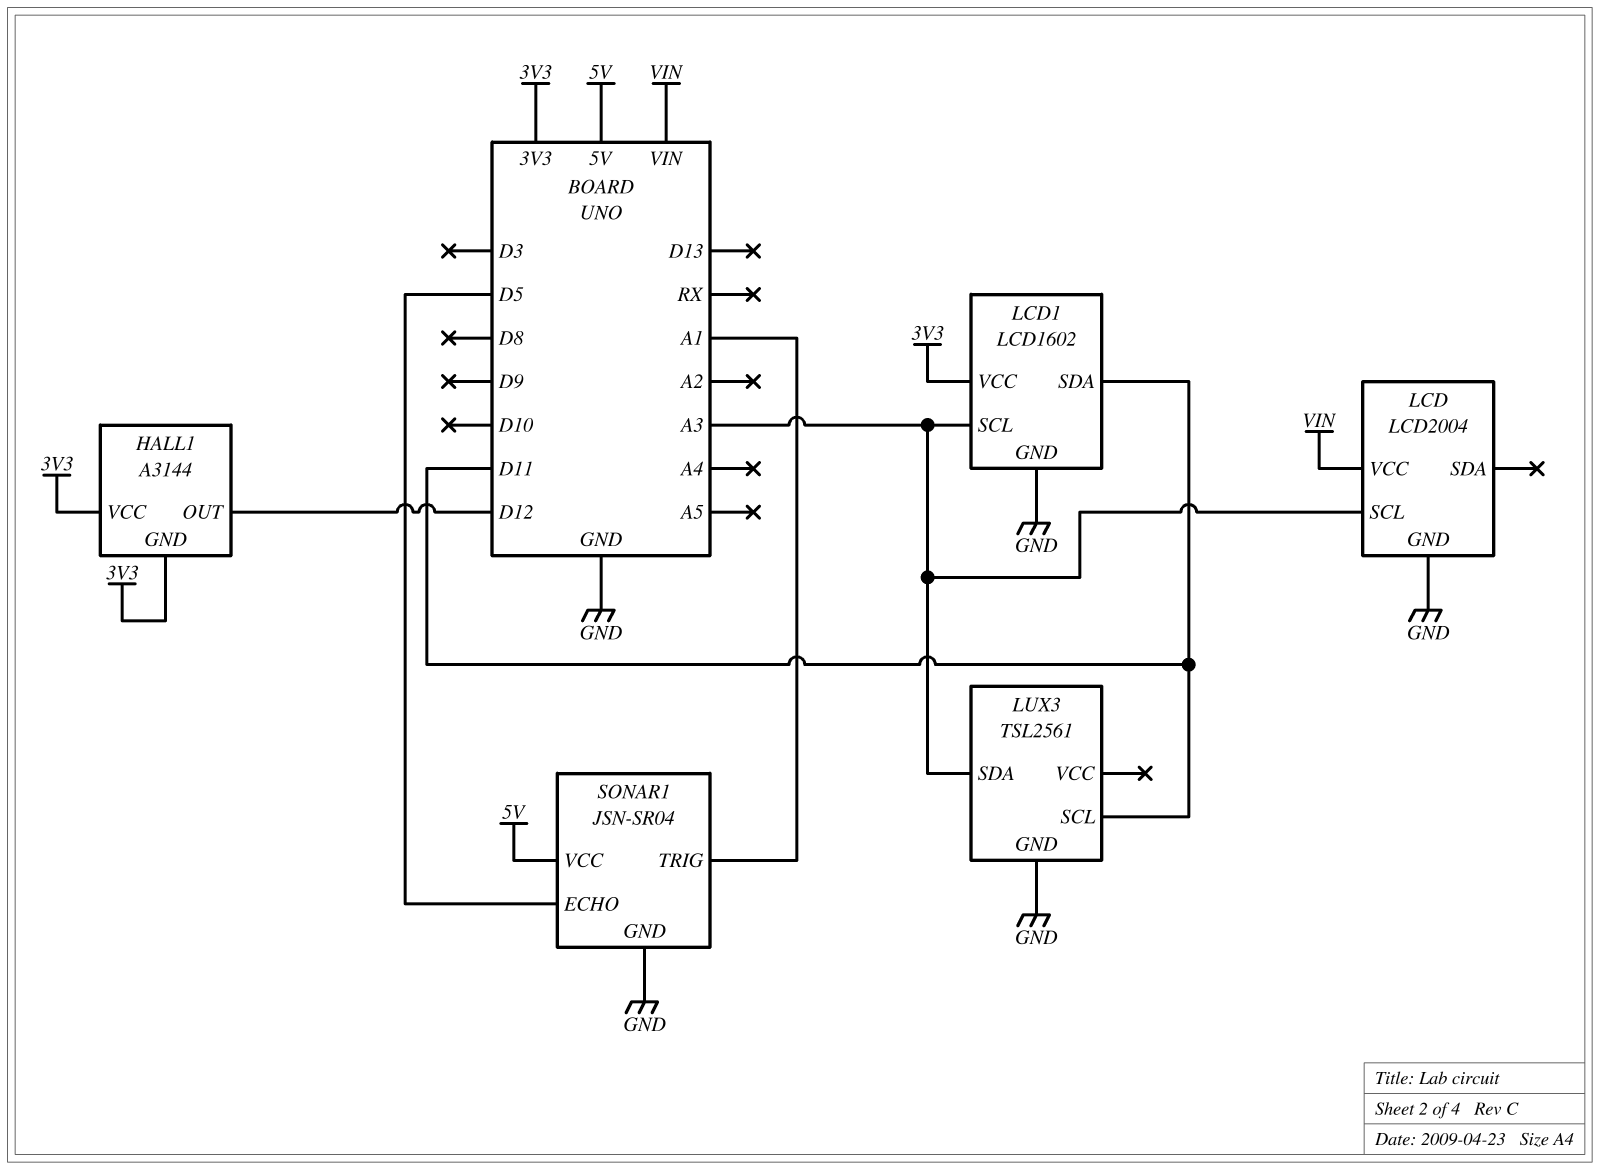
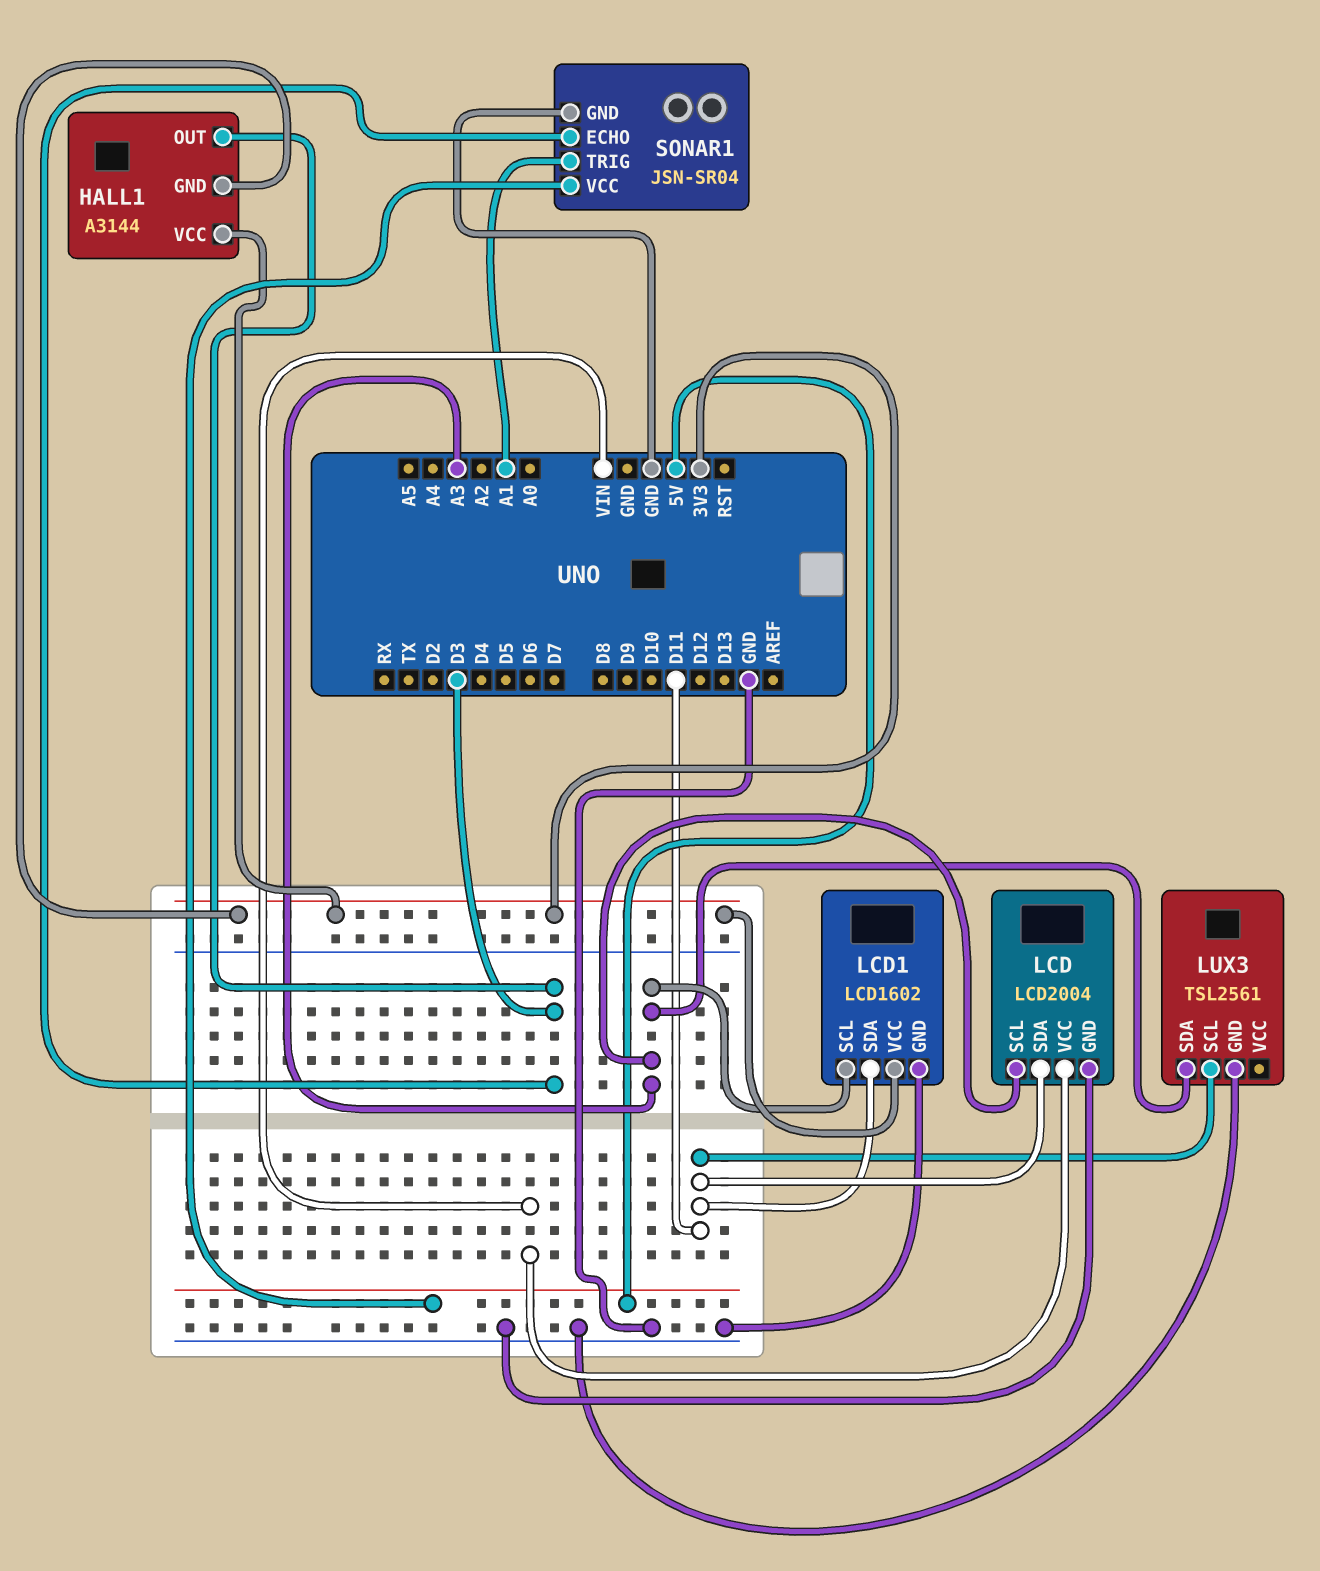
HALL1 pin OUT: D12 -> D3
LCD pin SDA: none -> D11
SONAR1 pin ECHO: D5 -> D3

